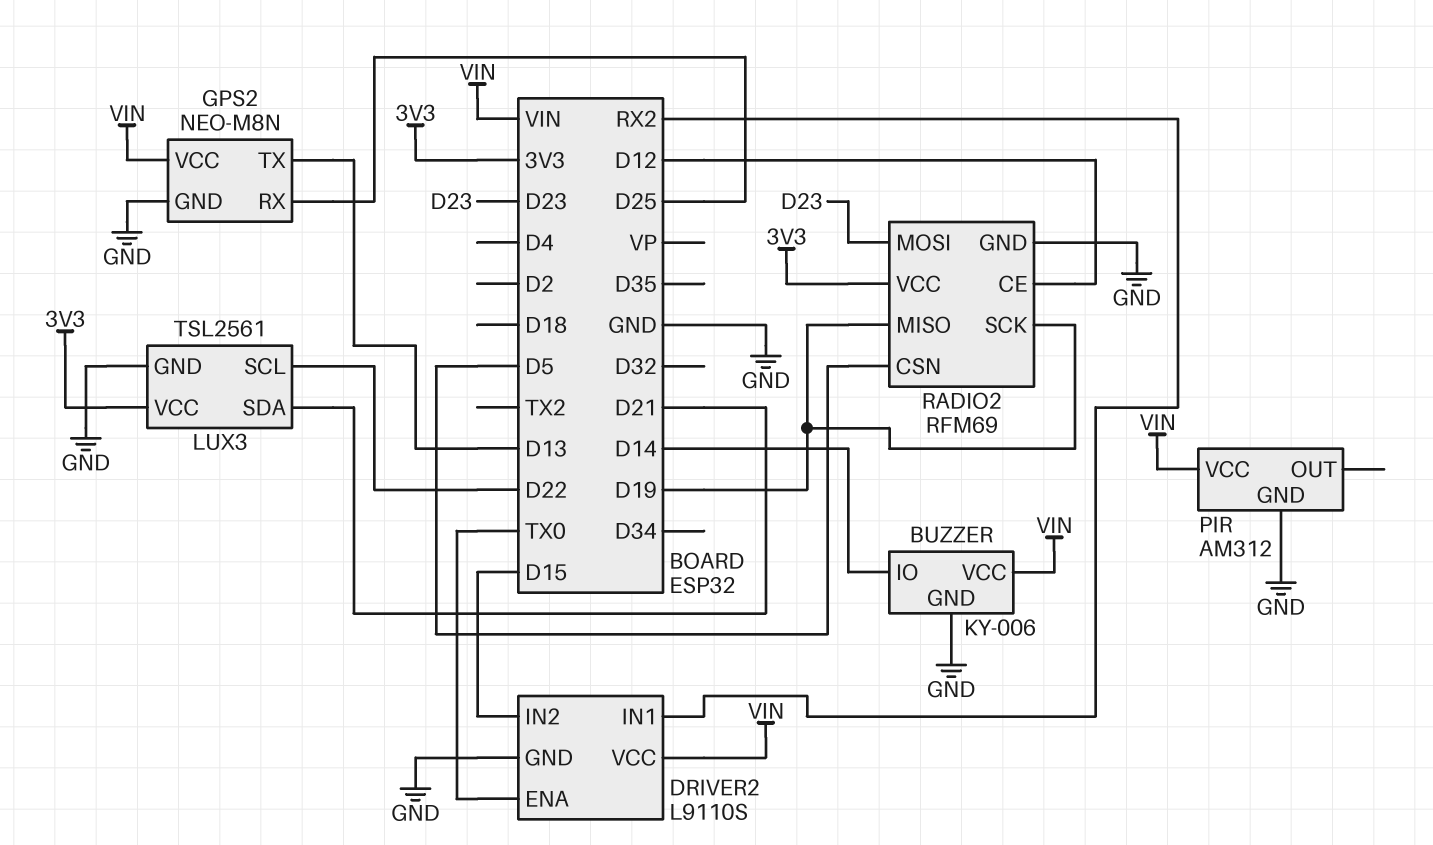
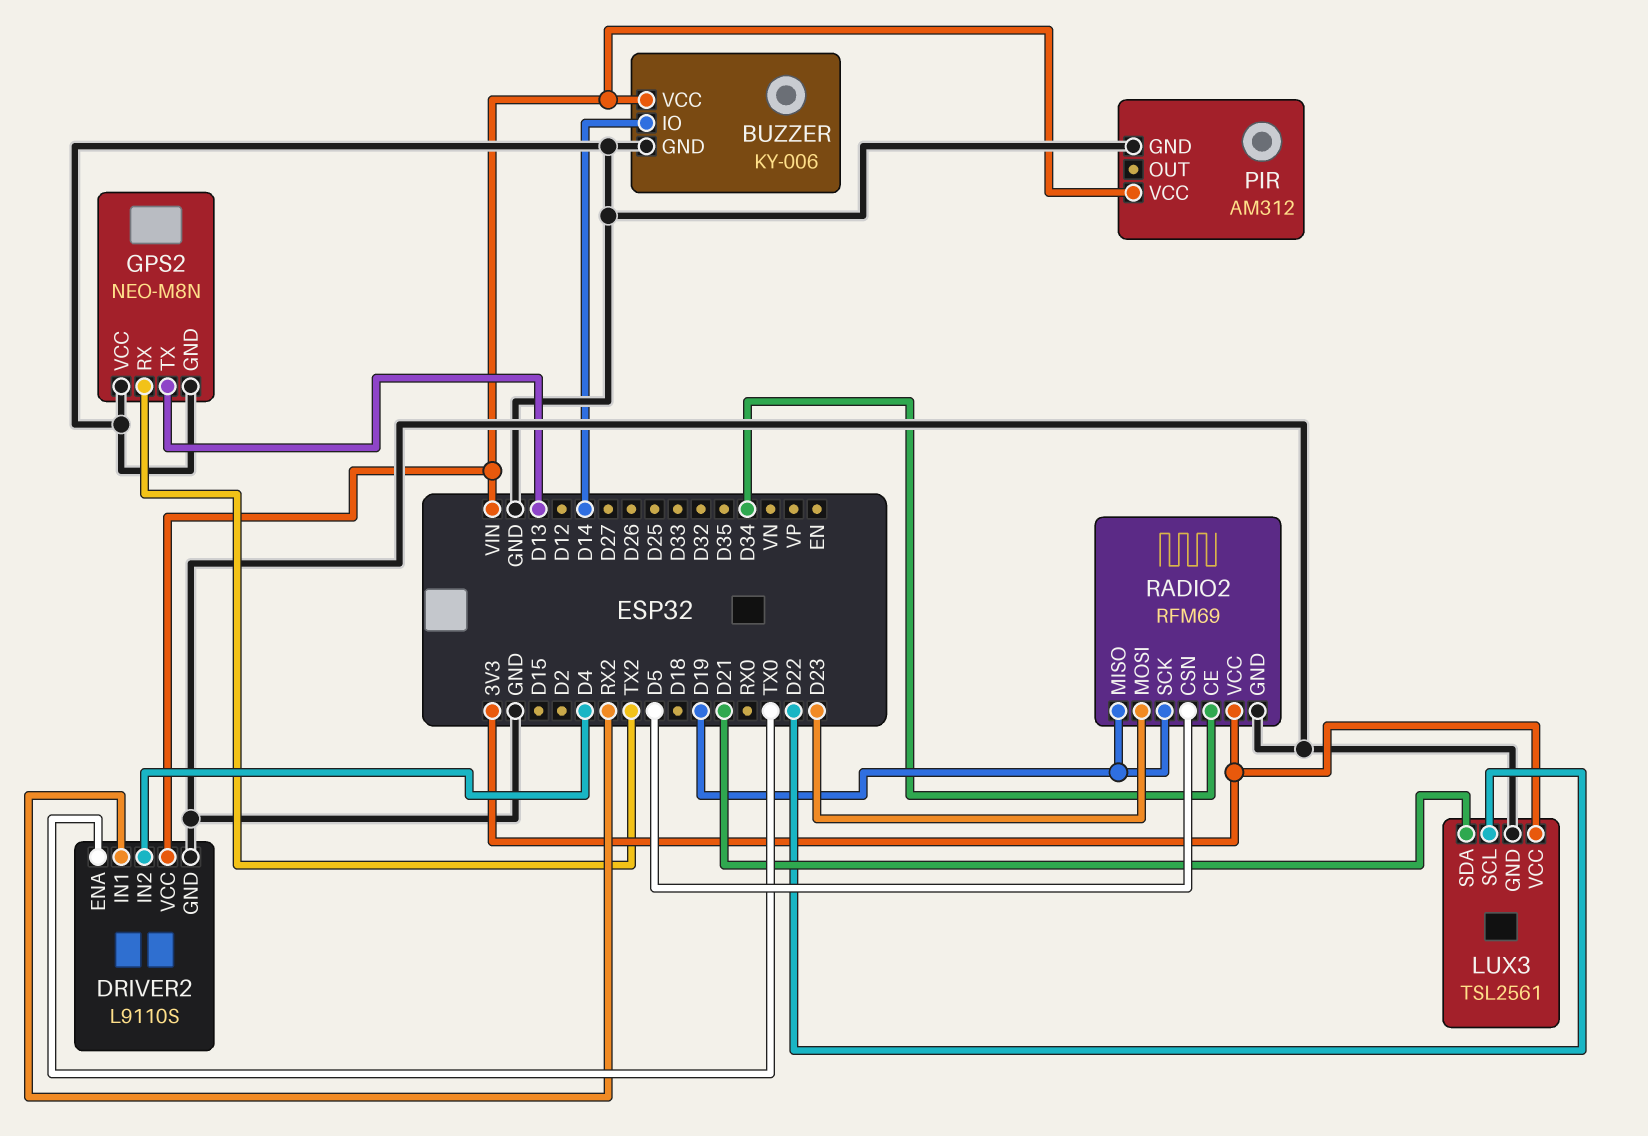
DRIVER2 pin IN2: D15 -> D4
GPS2 pin RX: D25 -> TX2
GPS2 pin VCC: VIN -> GND
RADIO2 pin CE: D12 -> D34

